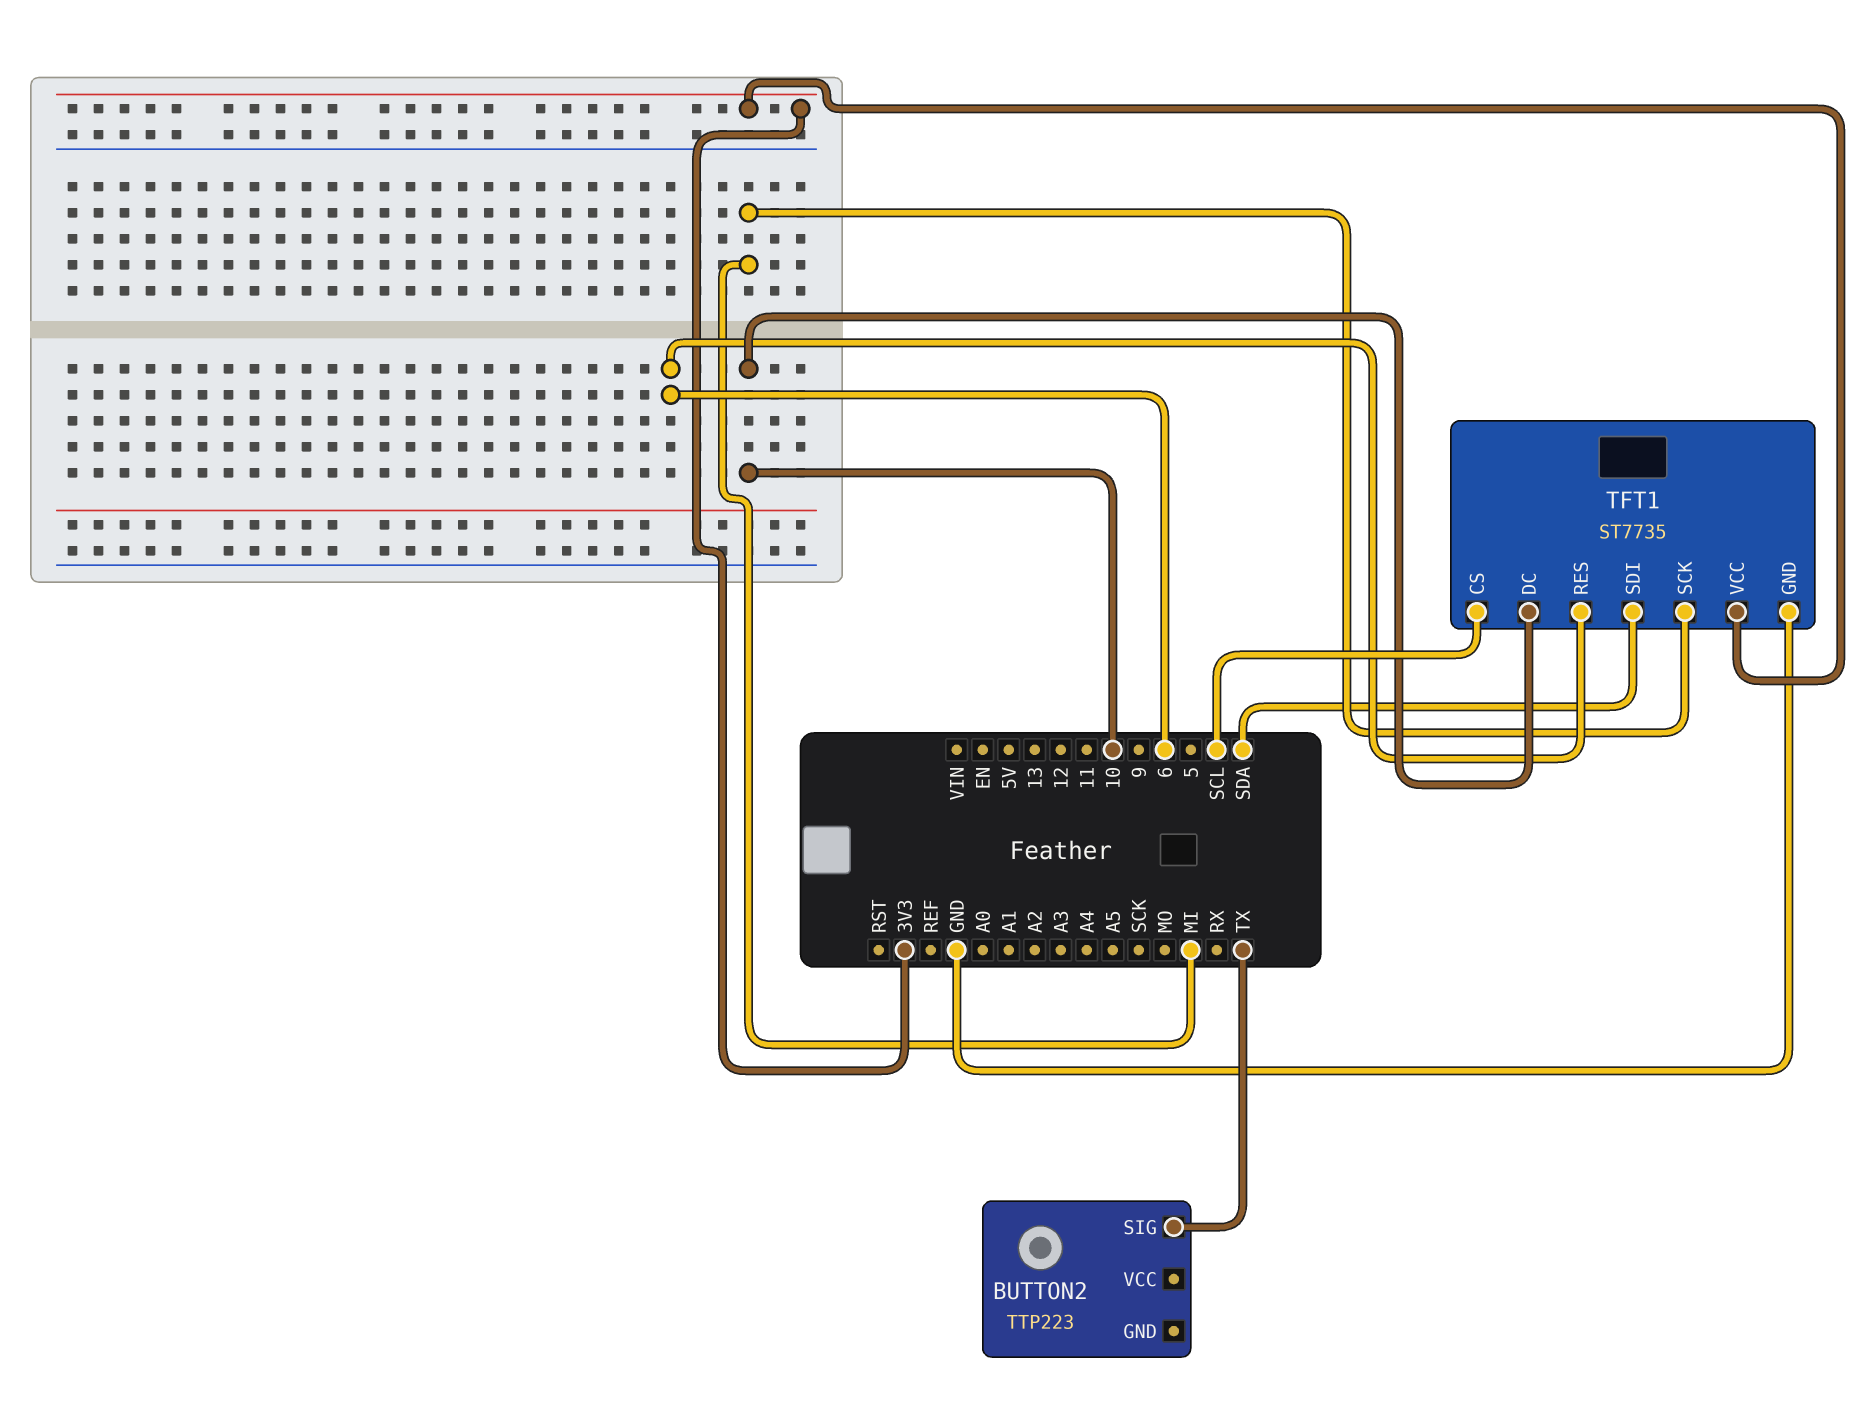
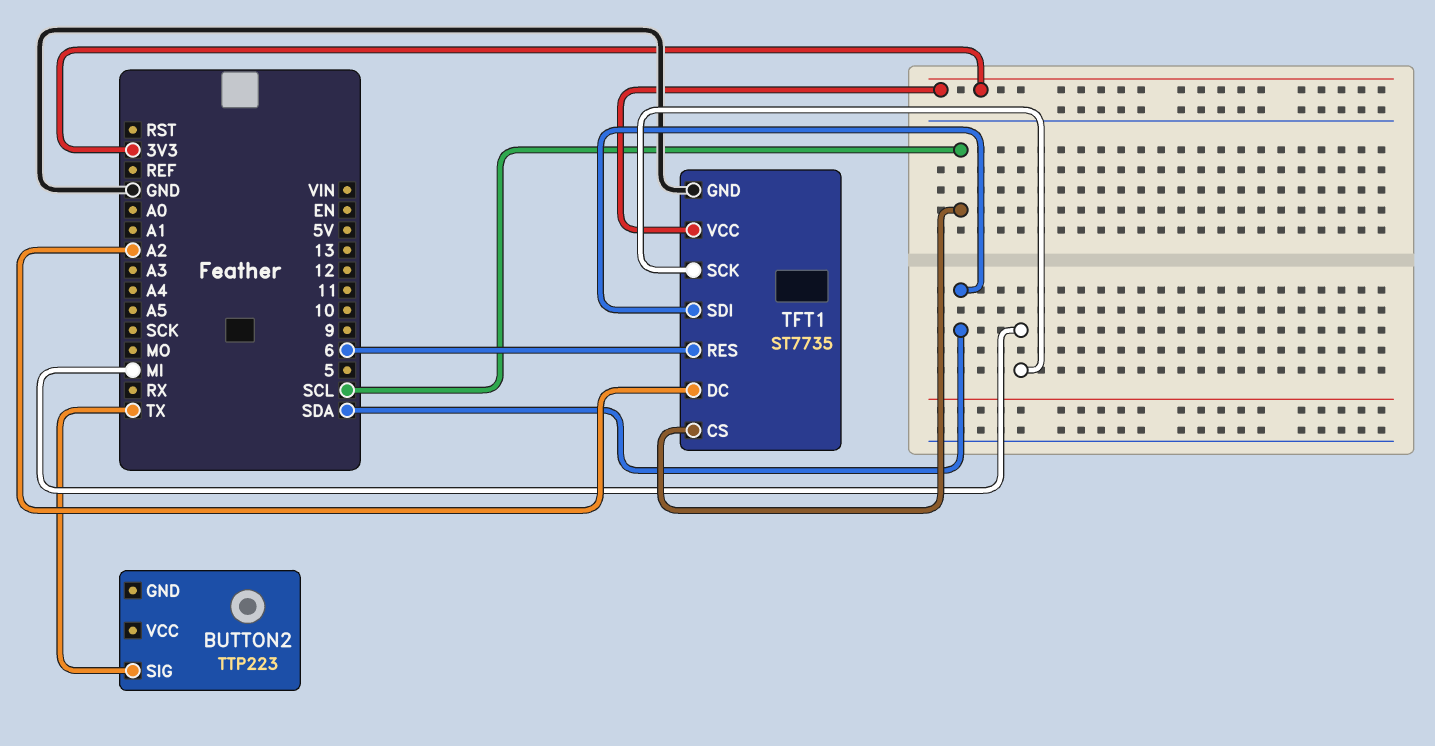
TFT1 pin DC: 10 -> A2

